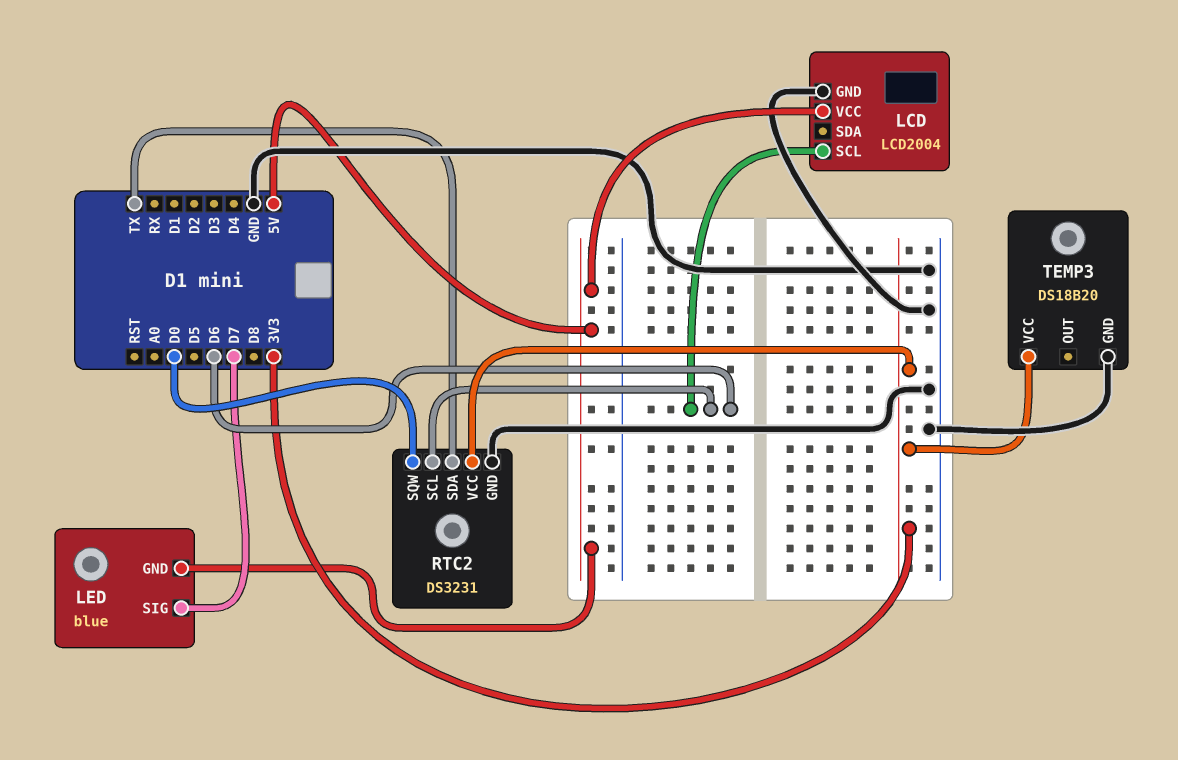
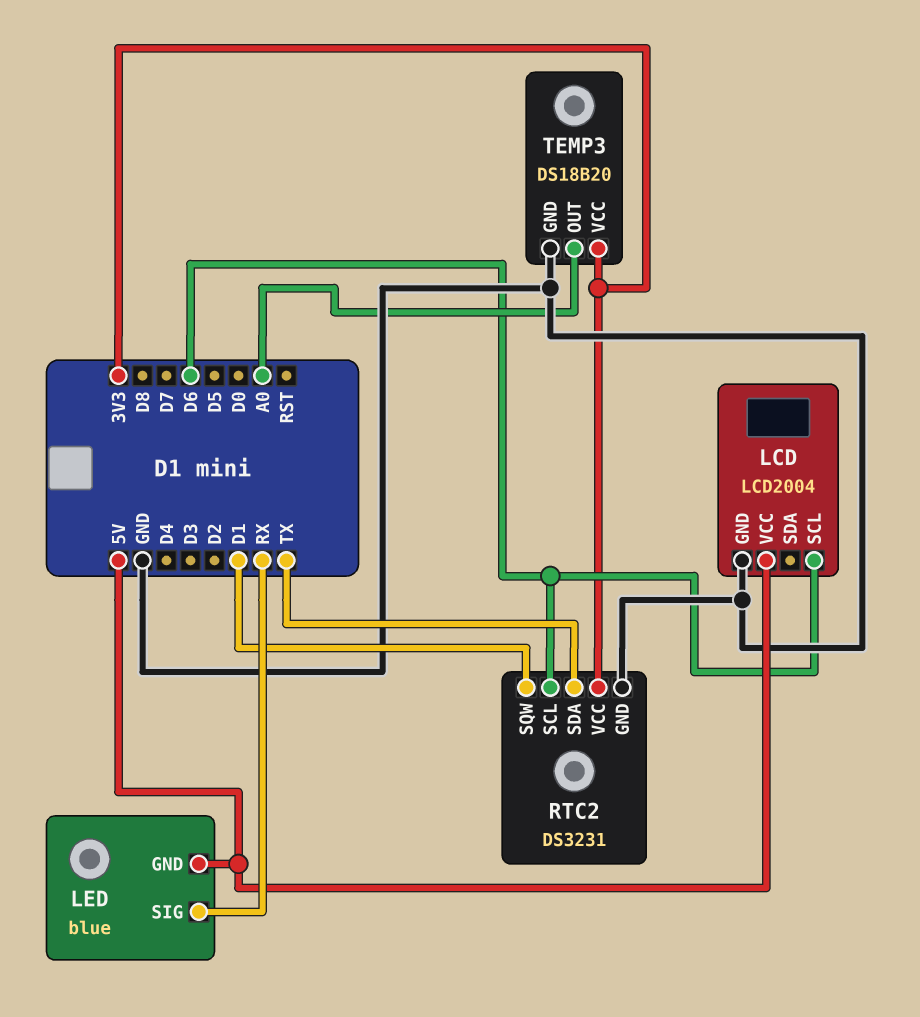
LED pin SIG: D7 -> RX
RTC2 pin SQW: D0 -> D1
TEMP3 pin OUT: none -> A0

